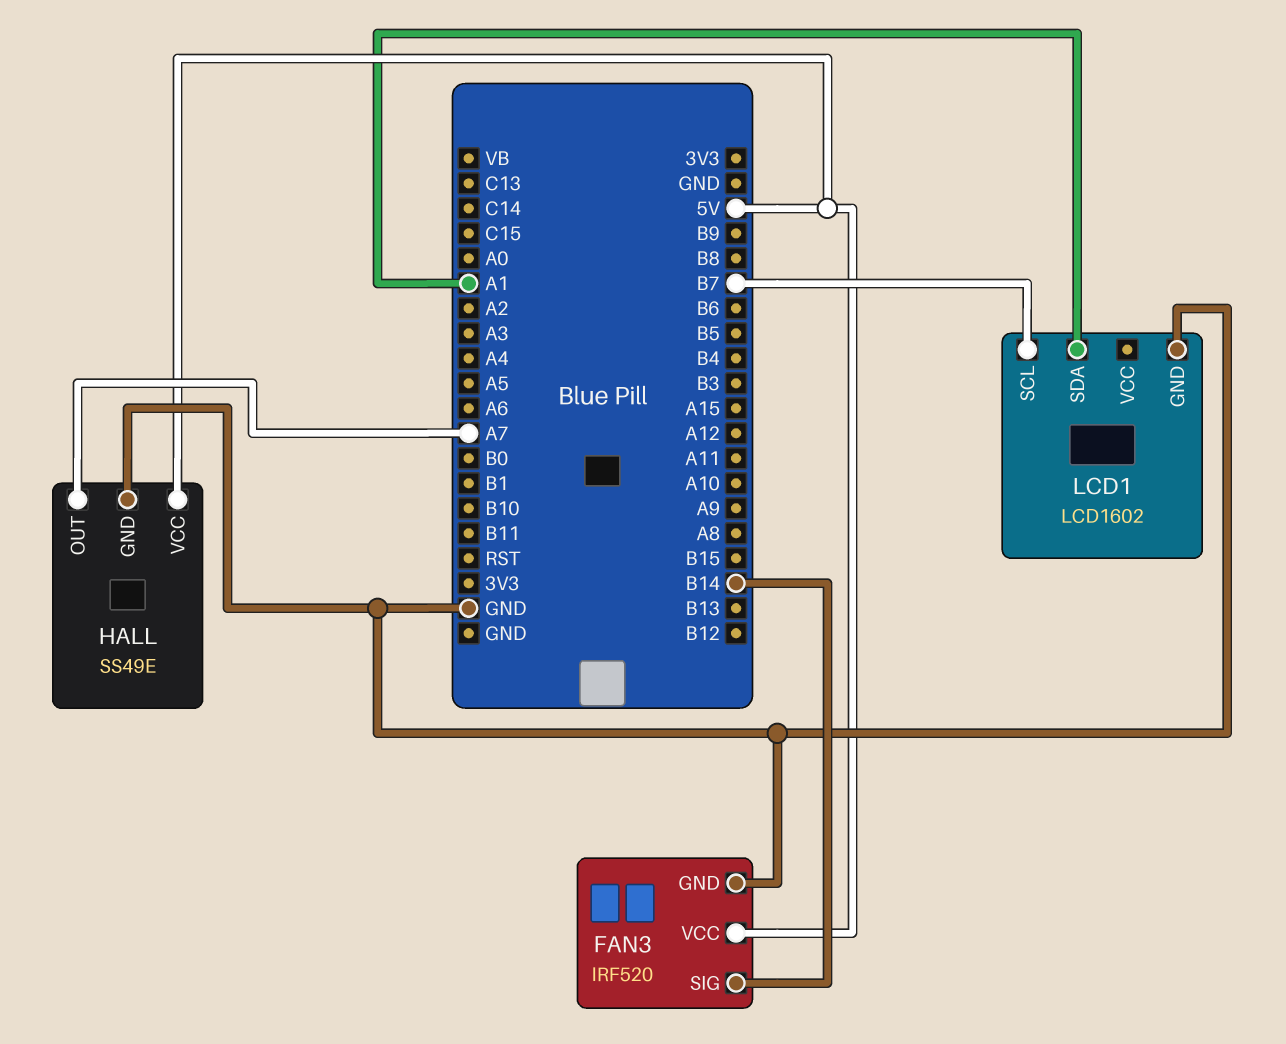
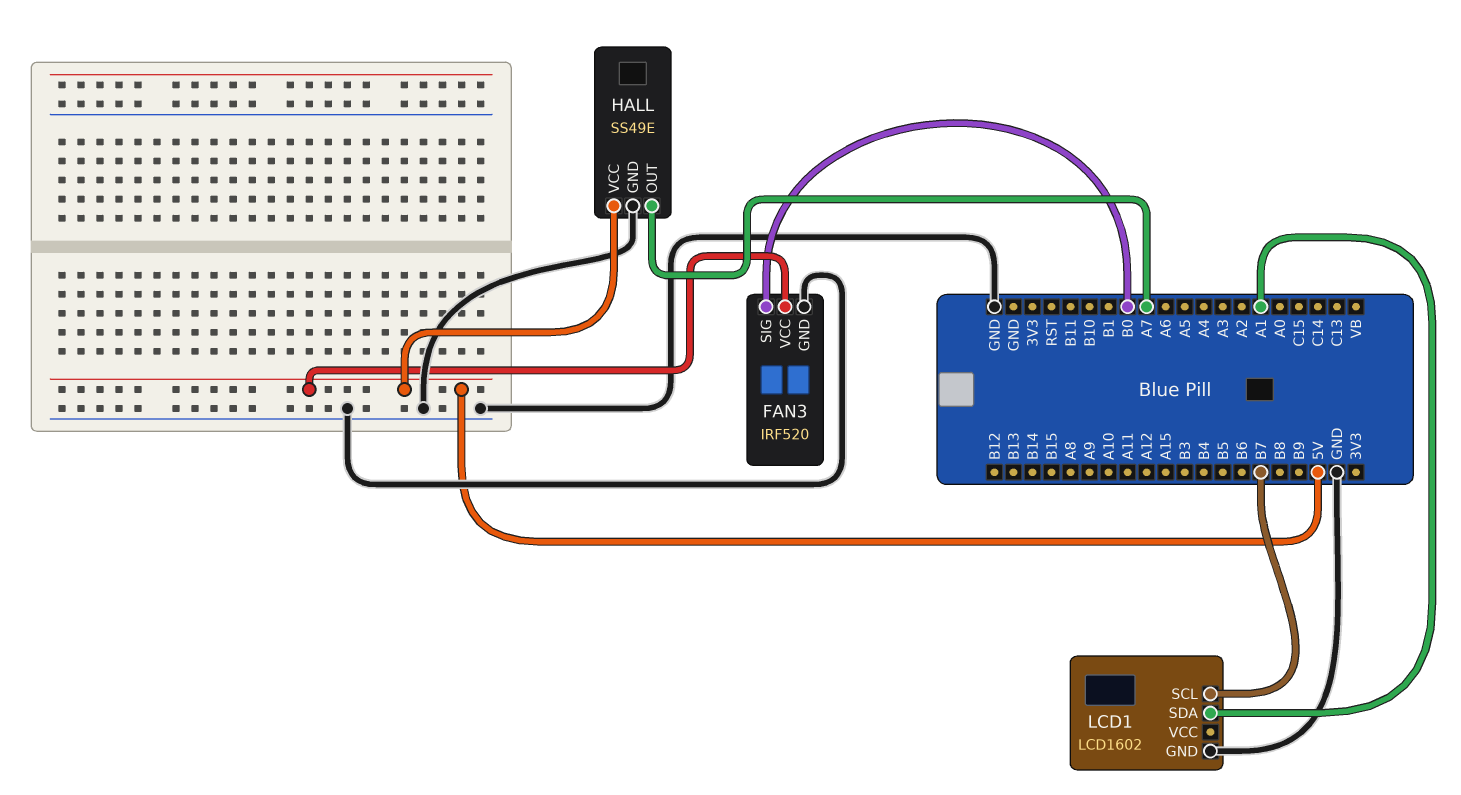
FAN3 pin SIG: B14 -> B0

